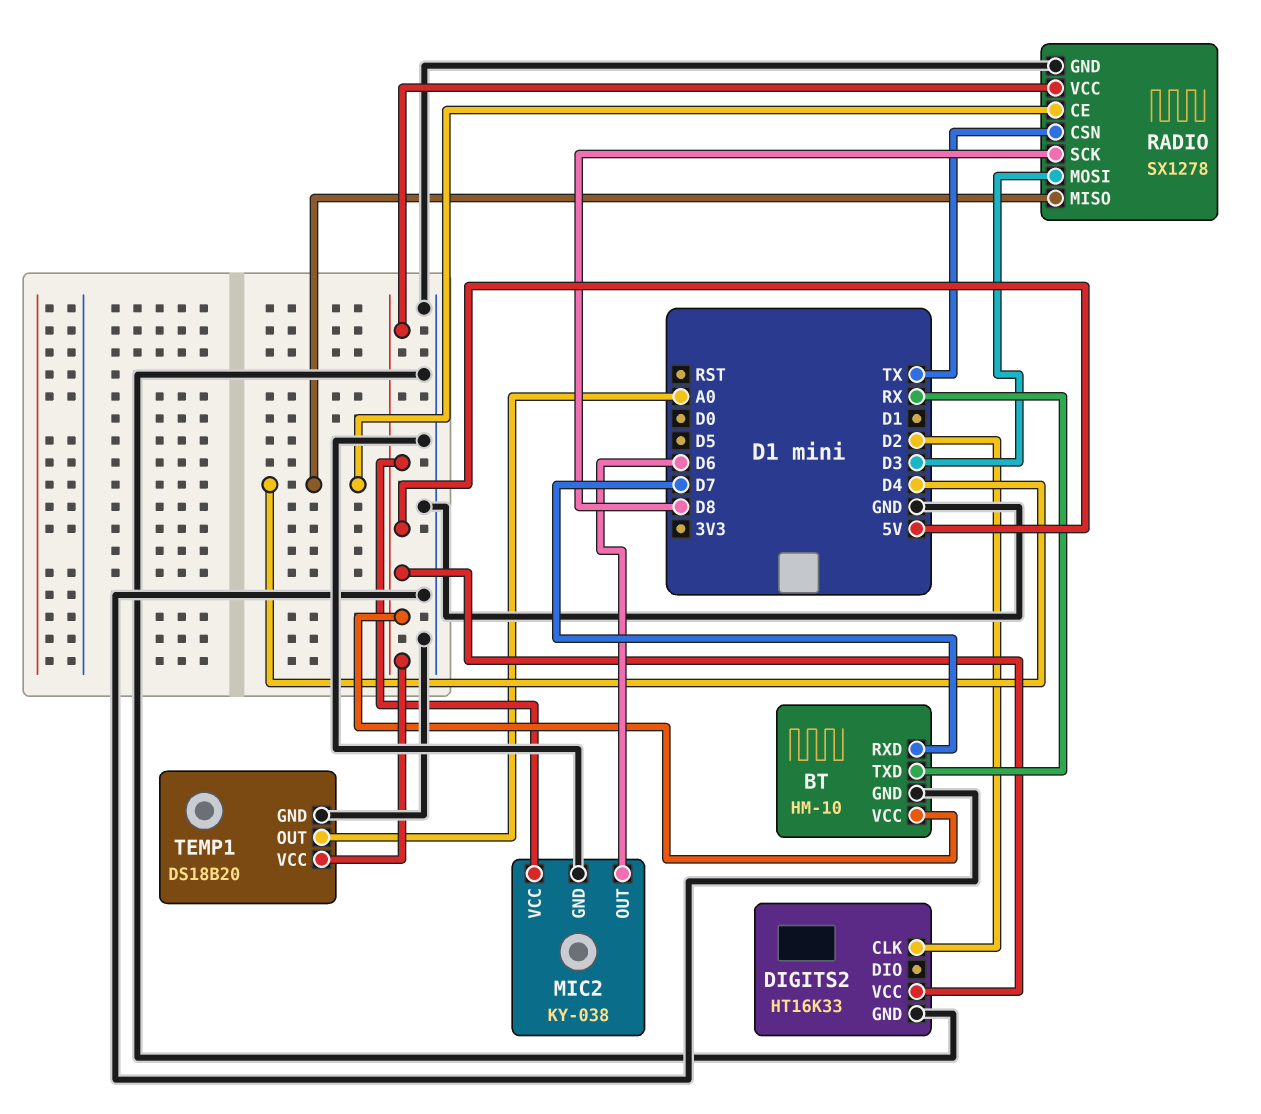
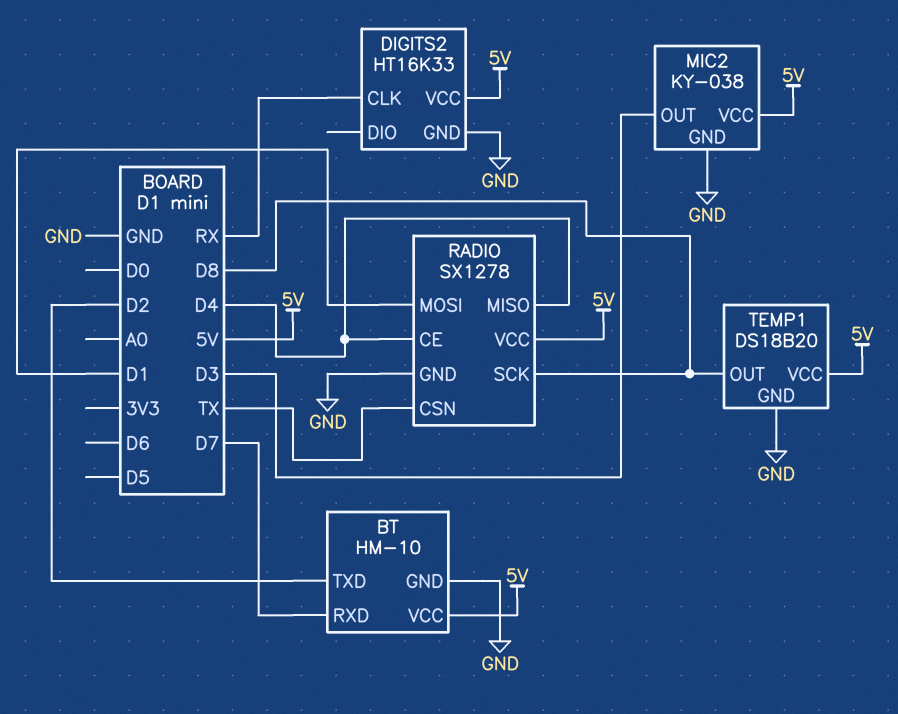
BT pin TXD: RX -> D2
DIGITS2 pin CLK: D2 -> RX
MIC2 pin OUT: D6 -> D3
RADIO pin MOSI: D3 -> D1
TEMP1 pin OUT: A0 -> D8

